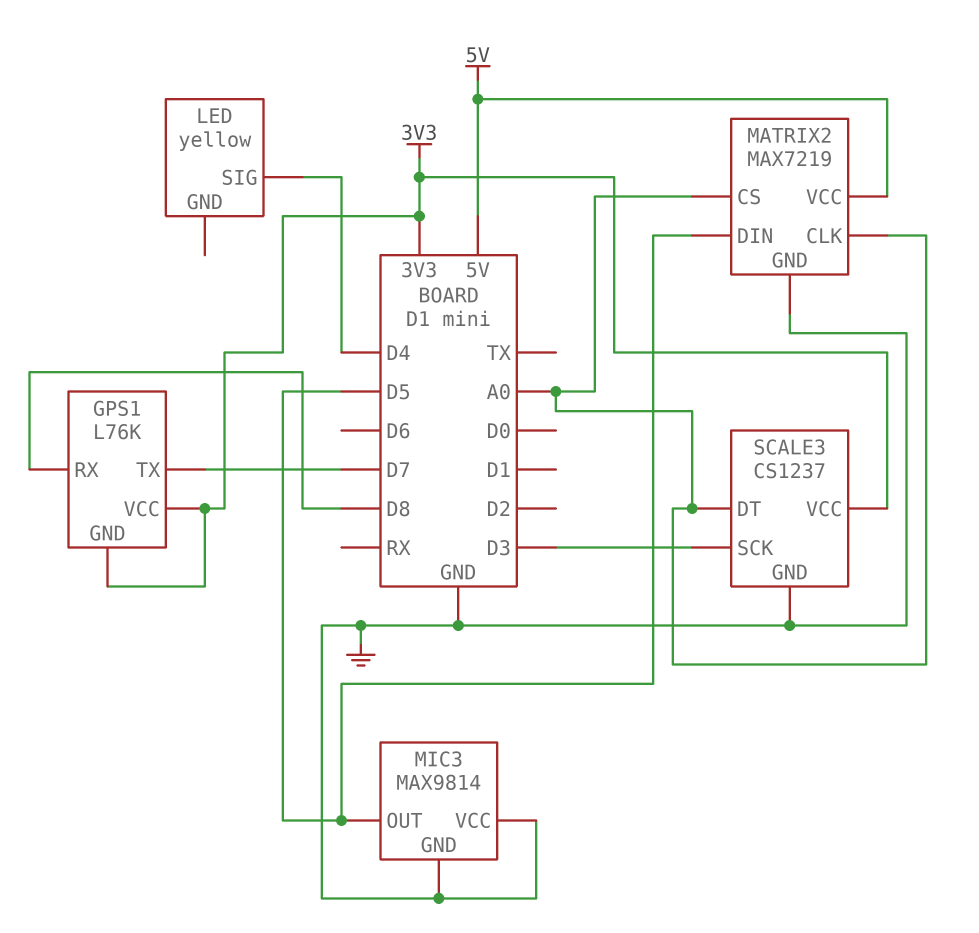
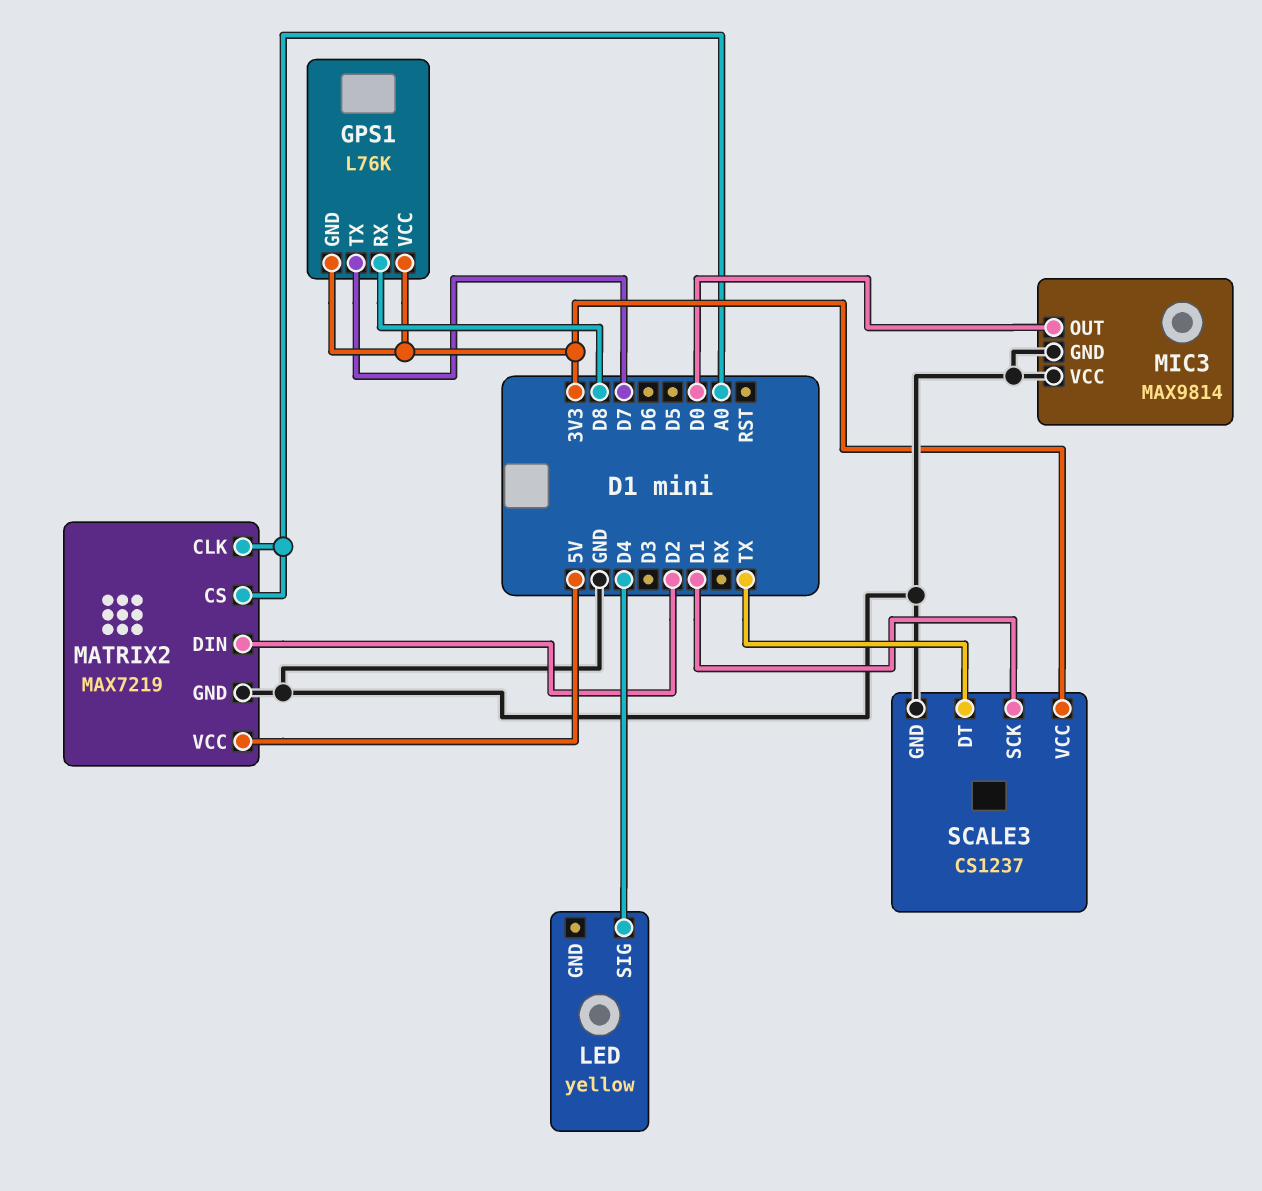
MATRIX2 pin DIN: D5 -> D2
MIC3 pin OUT: D5 -> D0
SCALE3 pin DT: A0 -> TX
SCALE3 pin SCK: D3 -> D1

